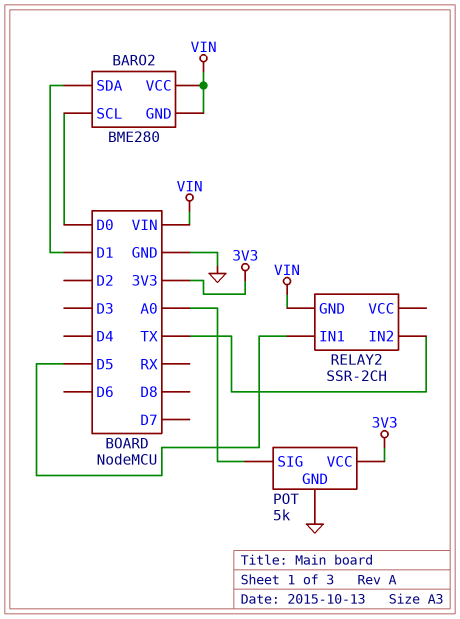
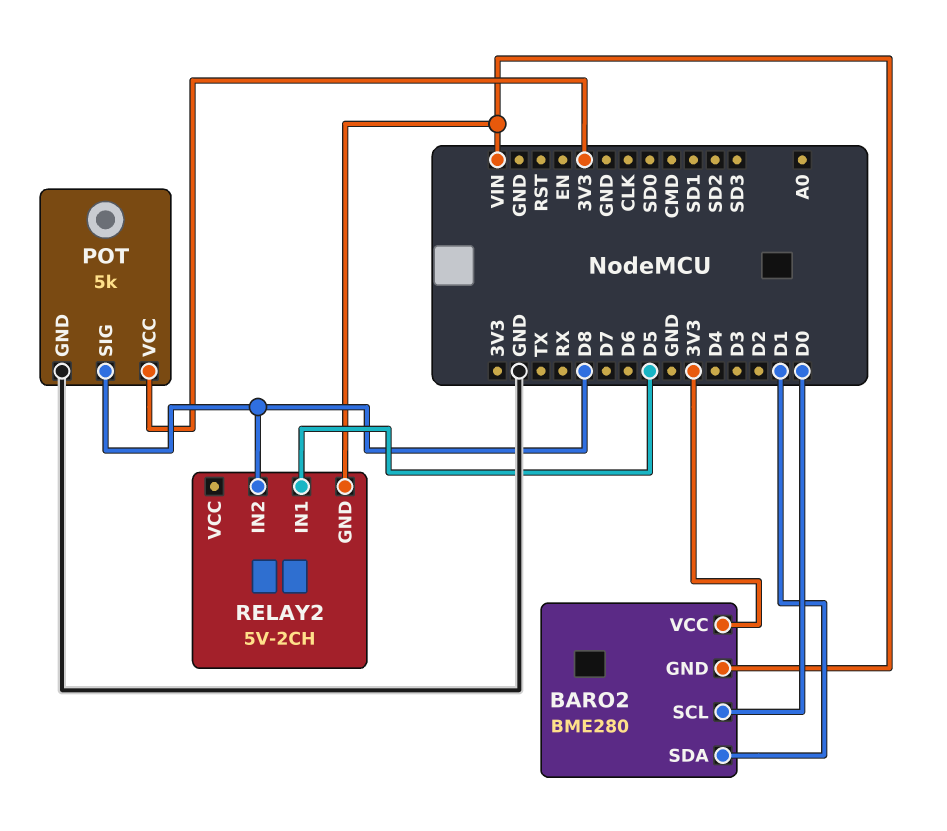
BARO2 pin VCC: VIN -> 3V3
POT pin SIG: A0 -> D8
RELAY2: SSR-2CH -> 5V-2CH
RELAY2 pin IN2: TX -> D8

